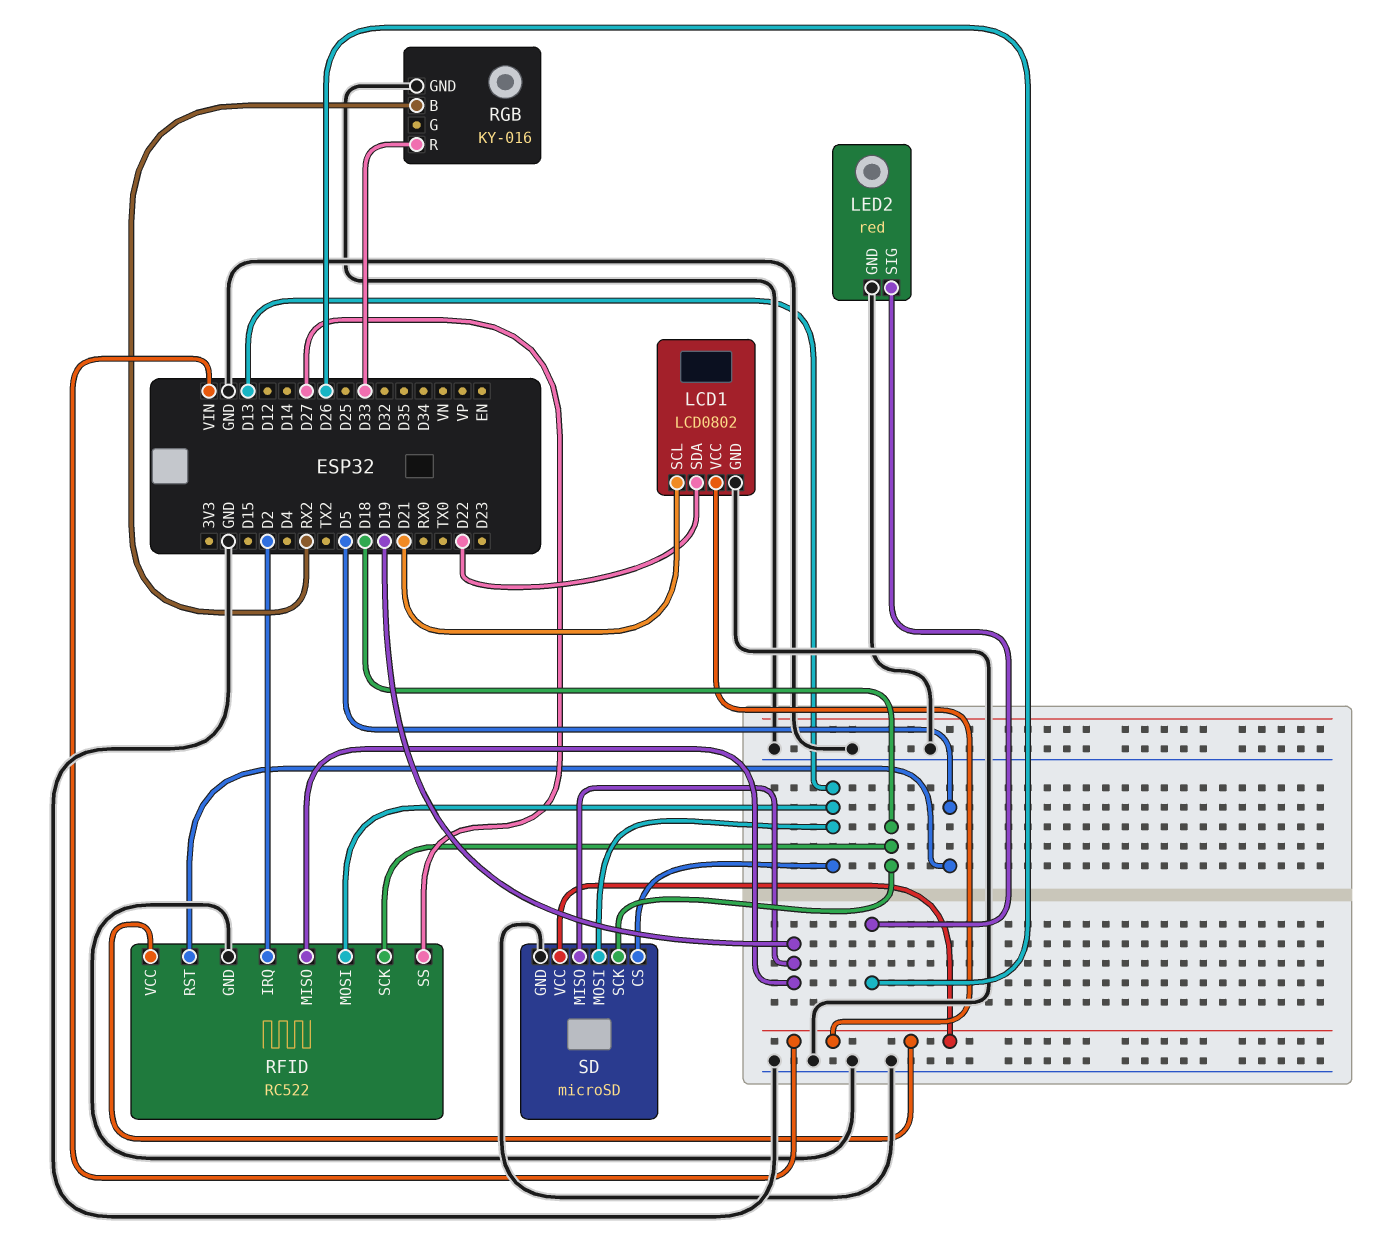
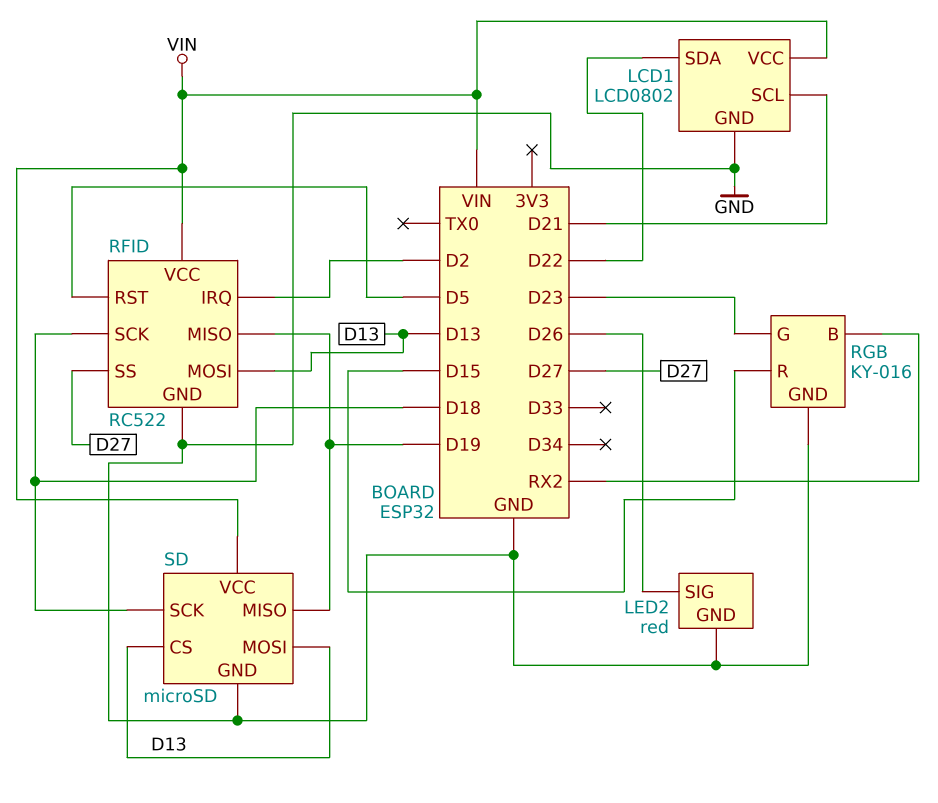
RGB pin G: none -> D23
RGB pin R: D33 -> D15

